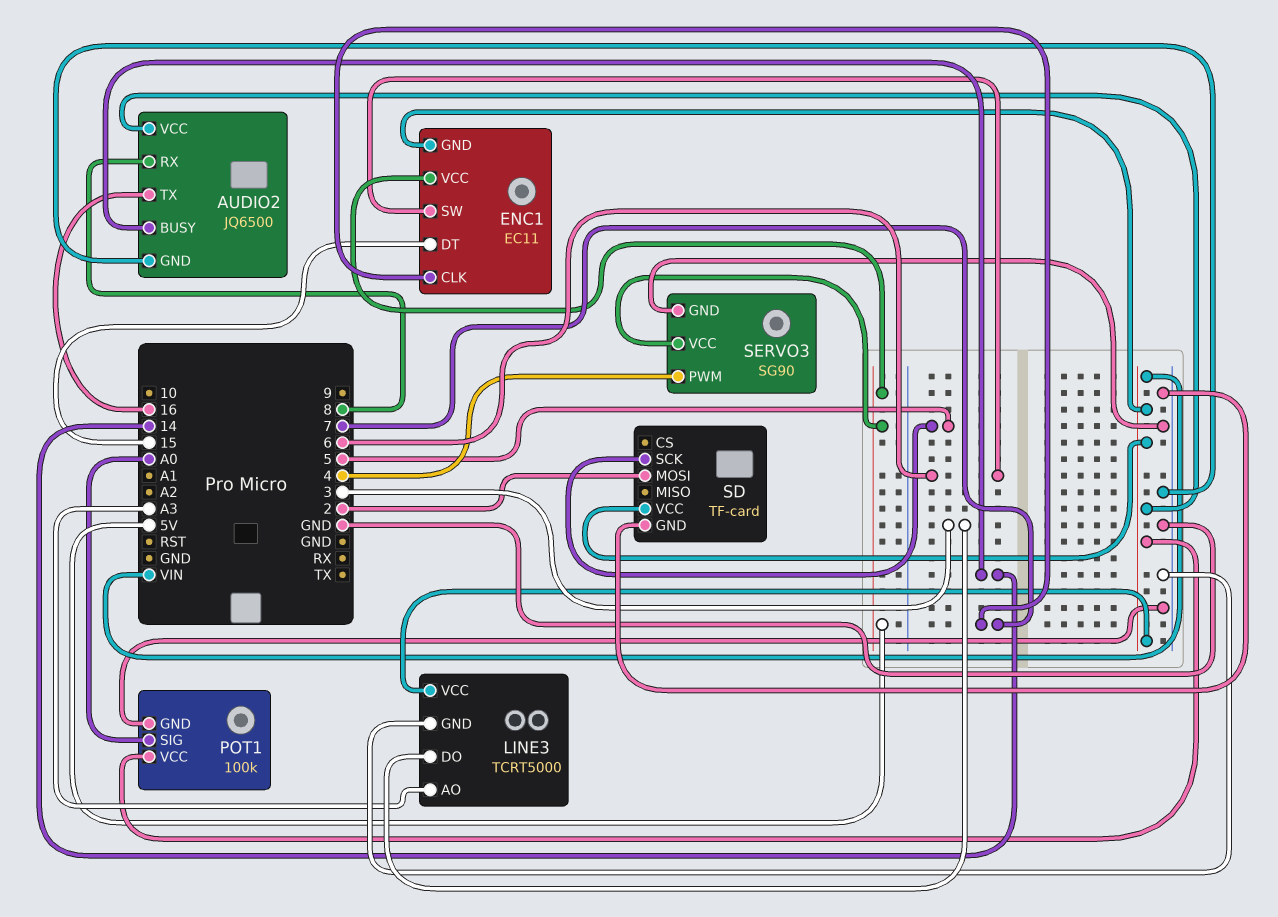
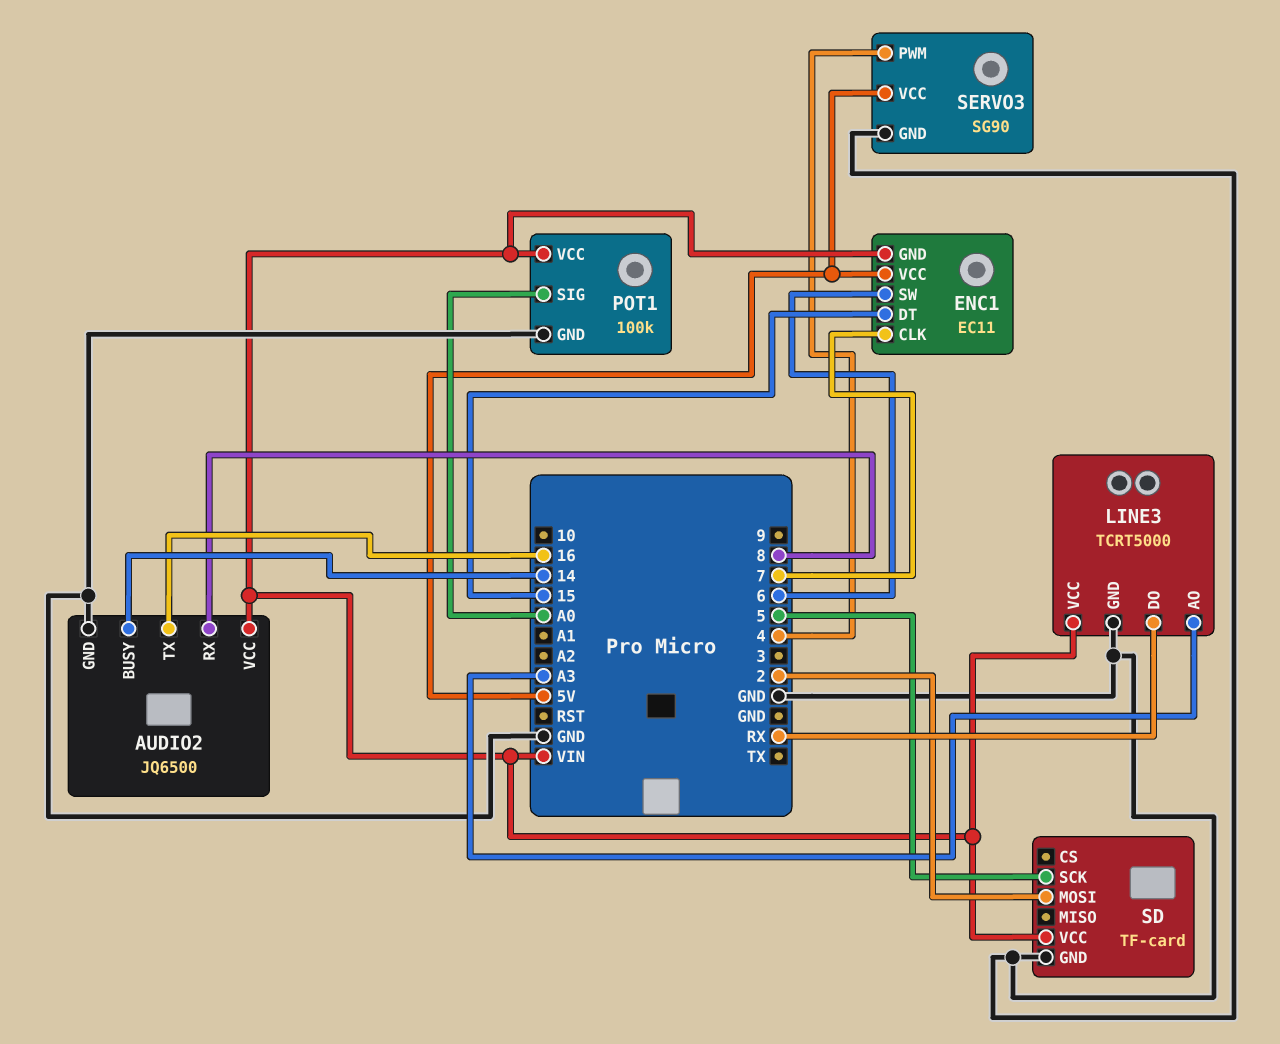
LINE3 pin DO: 3 -> RX

